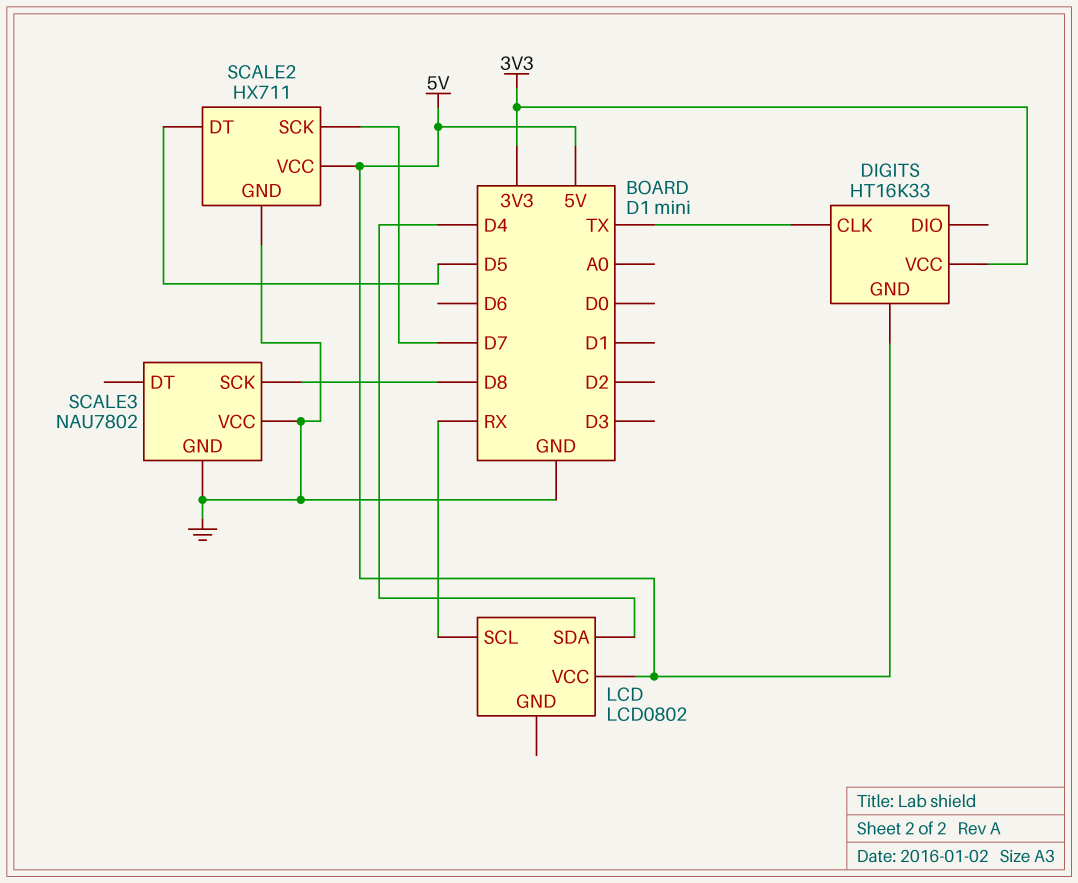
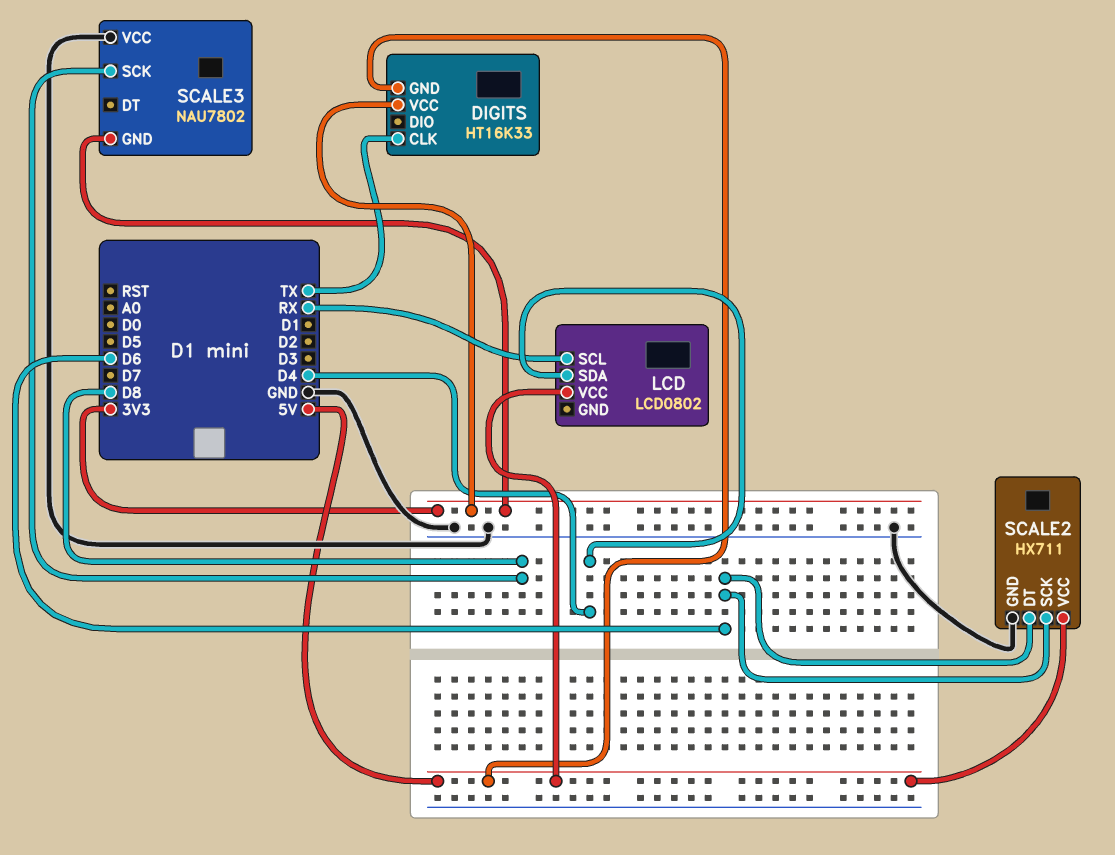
SCALE2 pin DT: D5 -> D6
SCALE2 pin SCK: D7 -> D6
SCALE3 pin GND: GND -> 3V3

